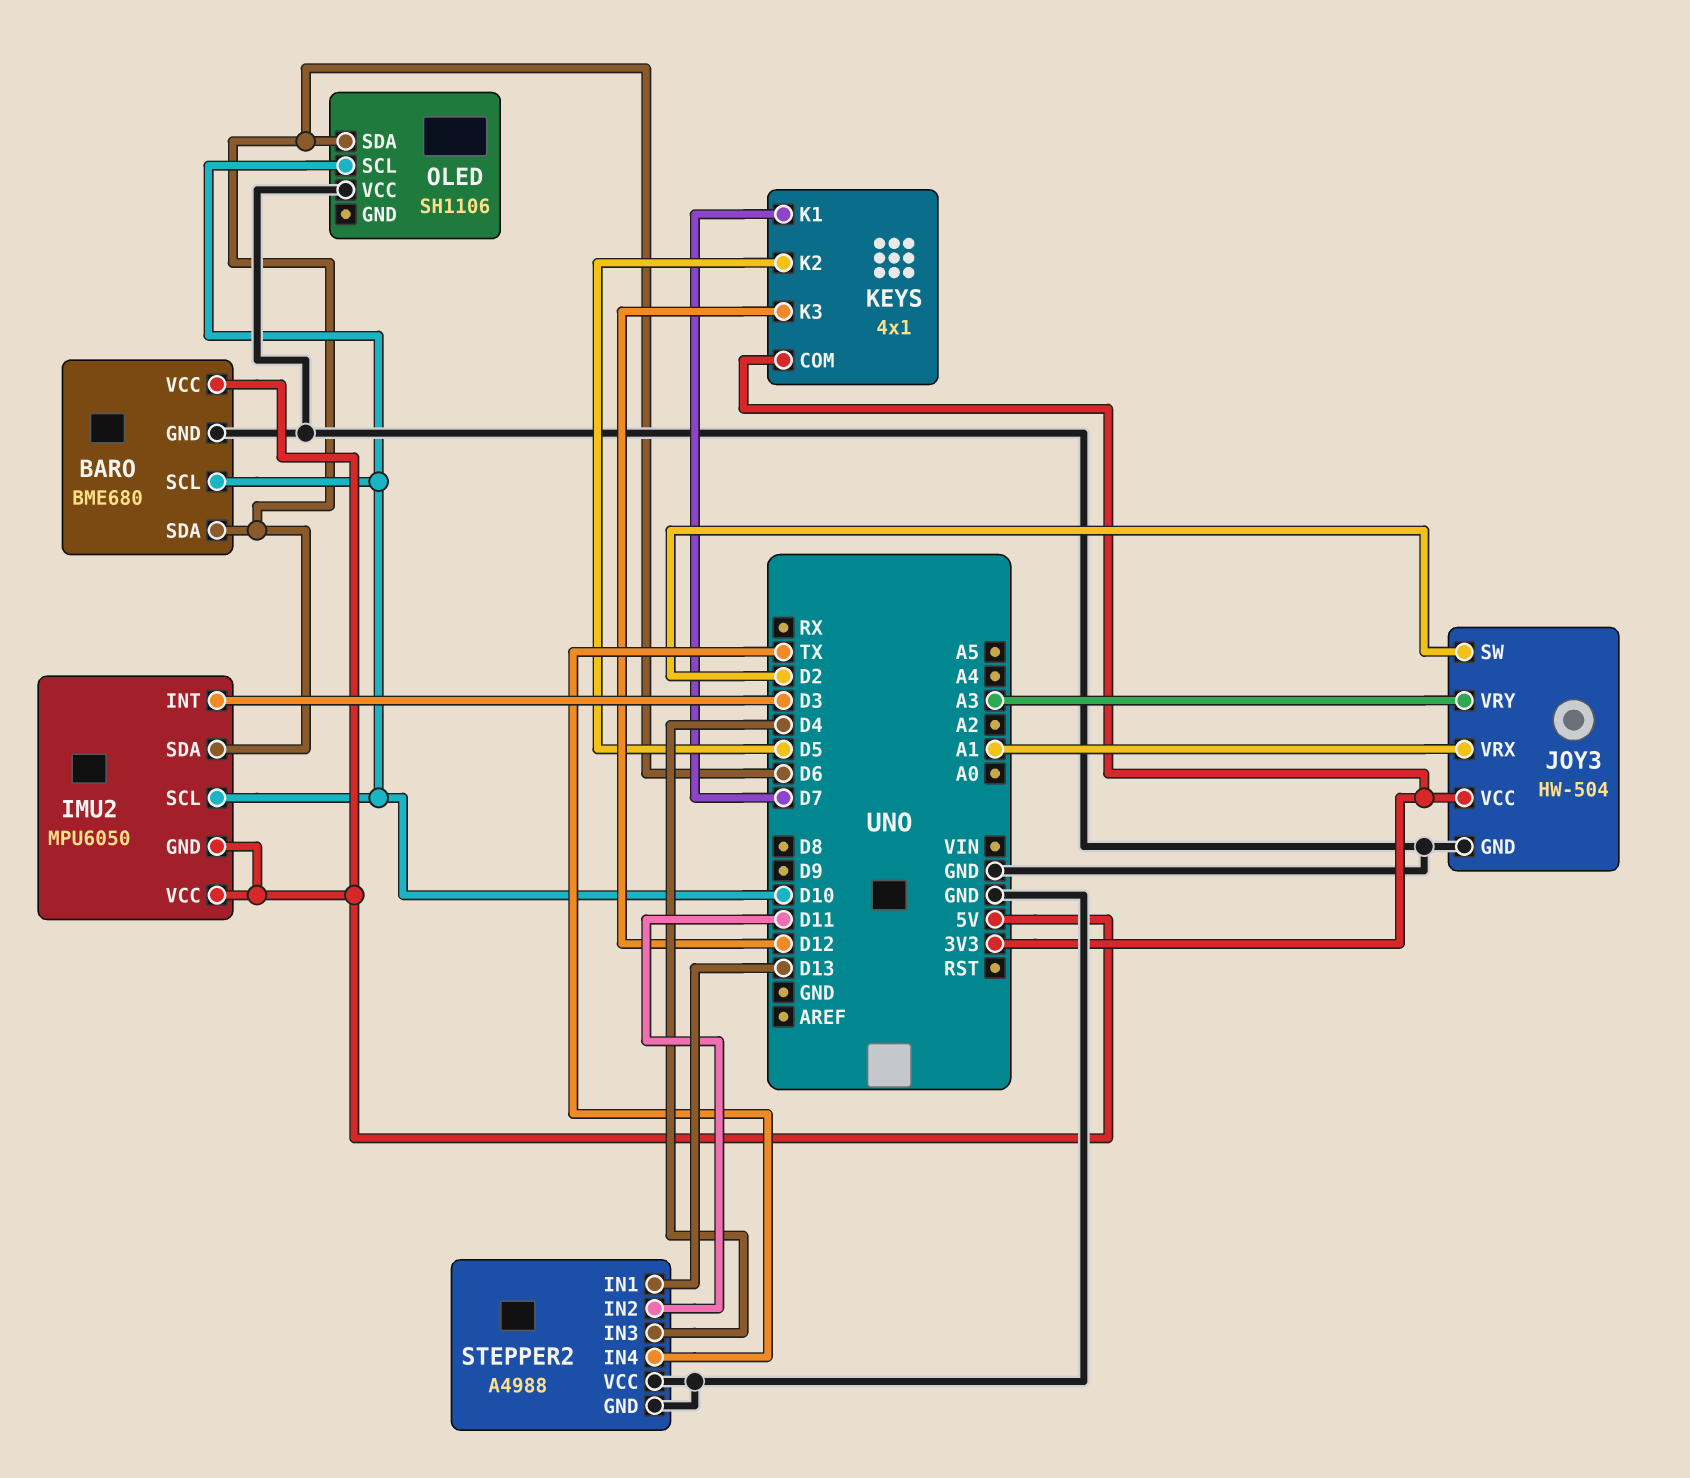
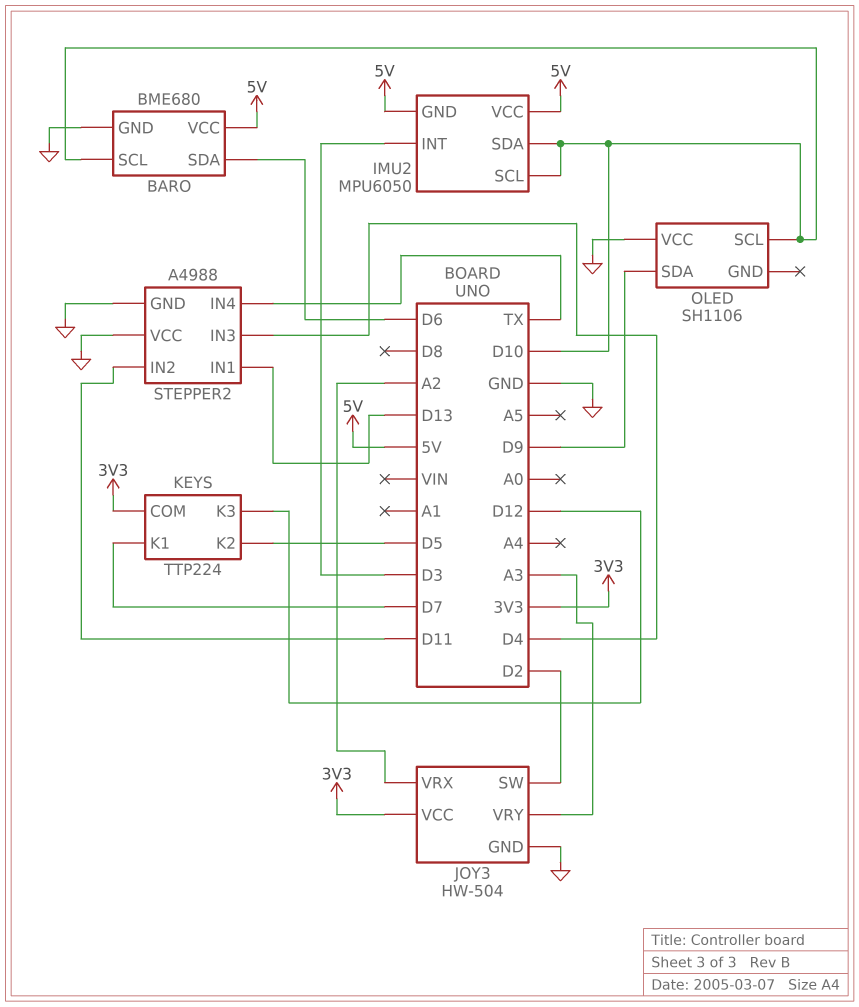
IMU2 pin SDA: D6 -> D10
JOY3 pin VRX: A1 -> A2
KEYS: 4x1 -> TTP224
OLED pin SDA: D6 -> D9

